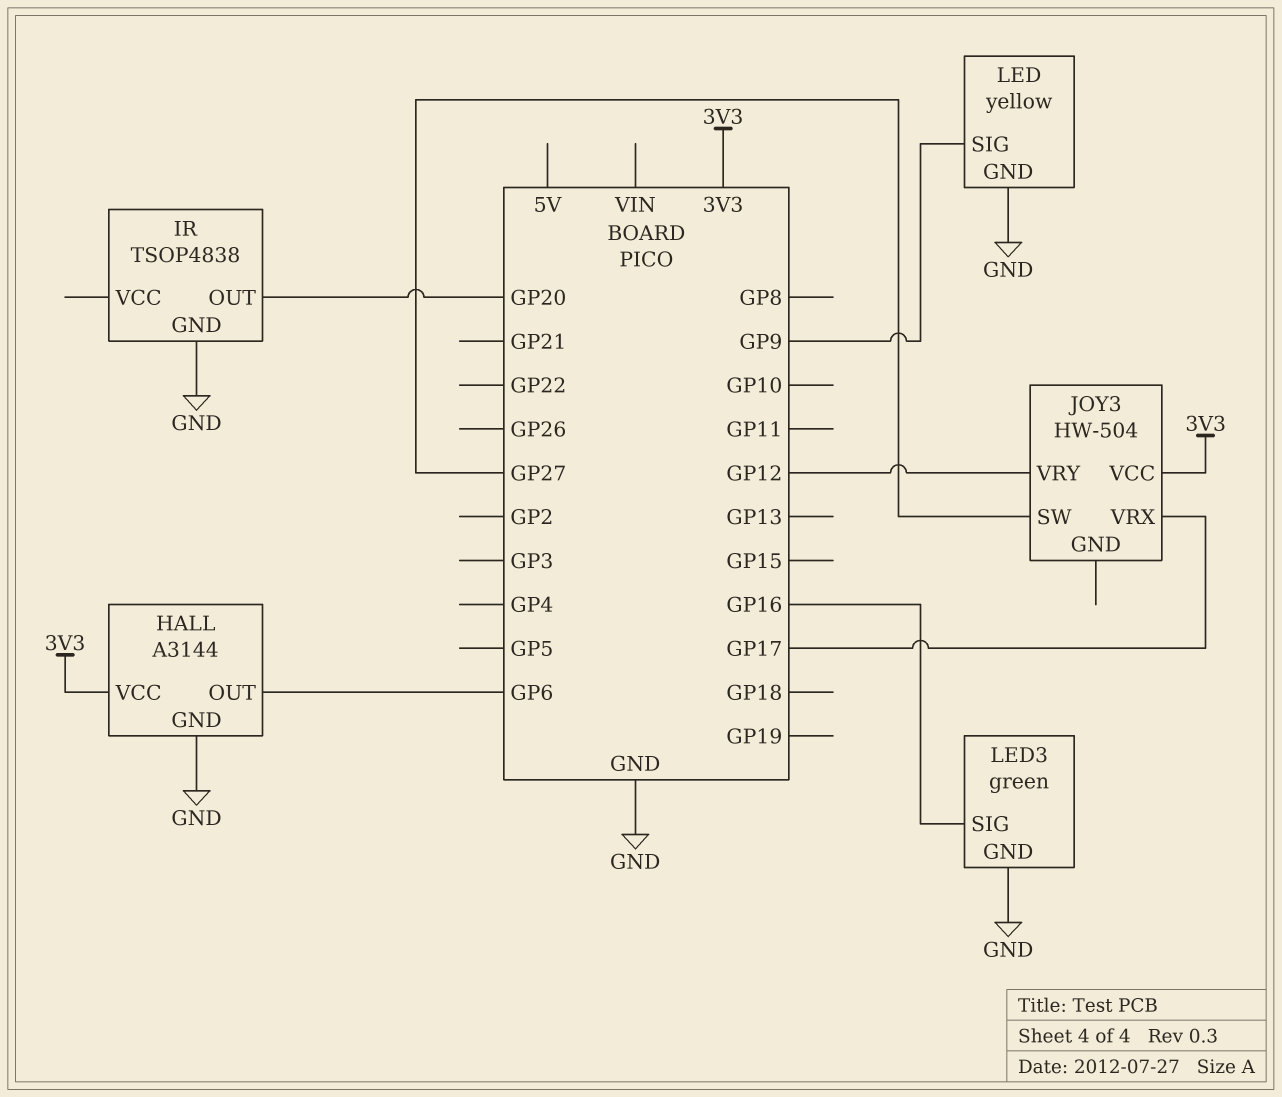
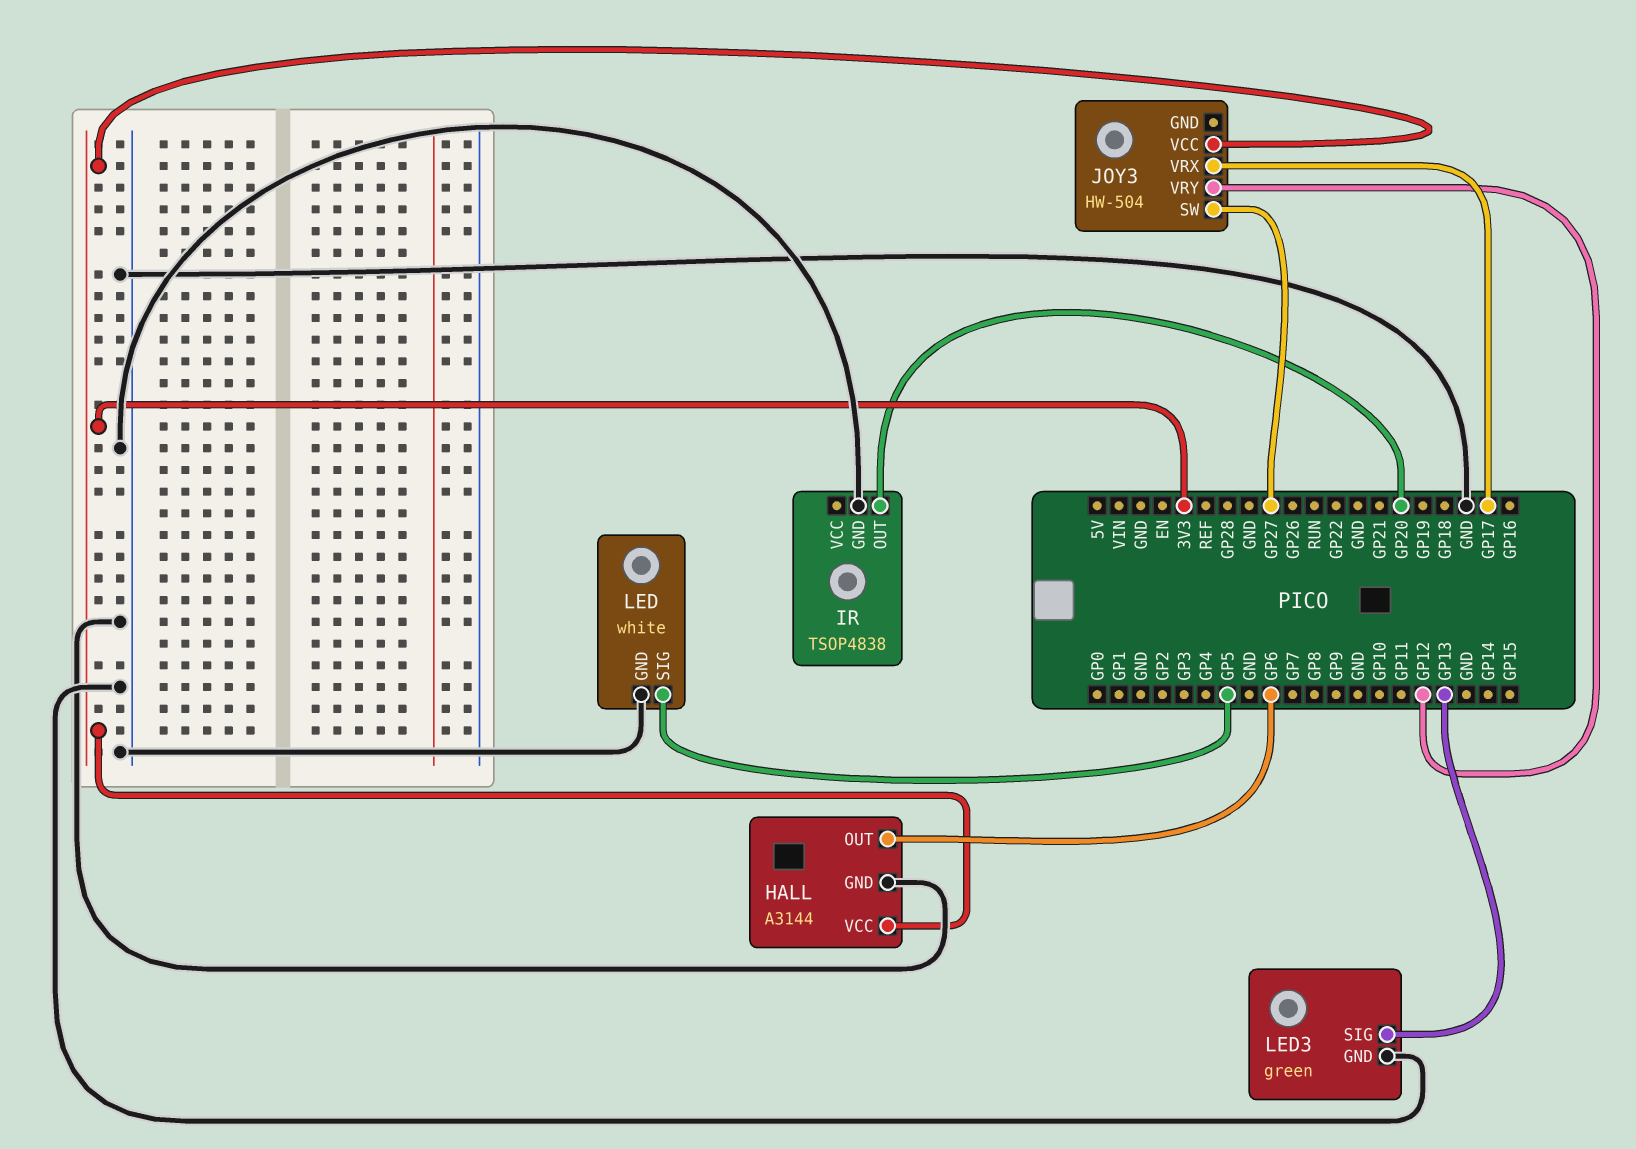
LED: yellow -> white
LED pin SIG: GP9 -> GP5
LED3 pin SIG: GP16 -> GP13

